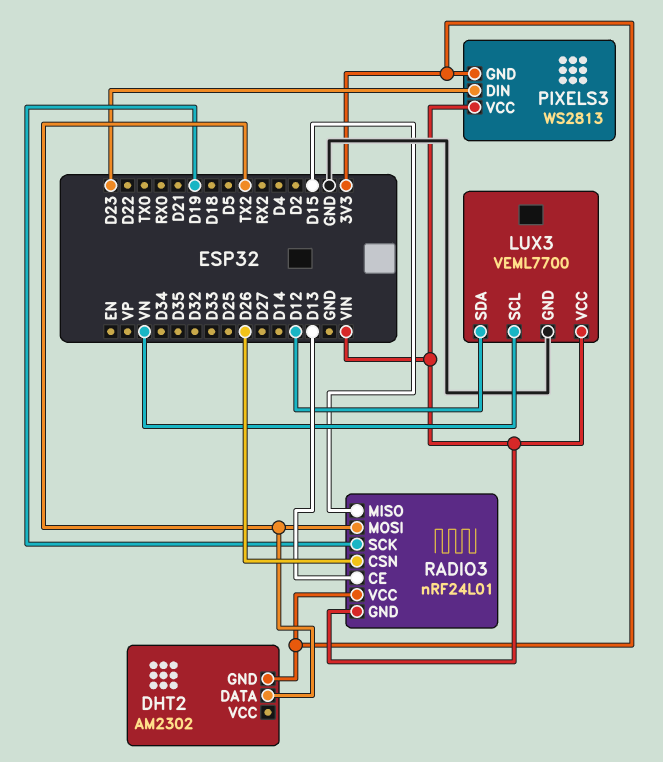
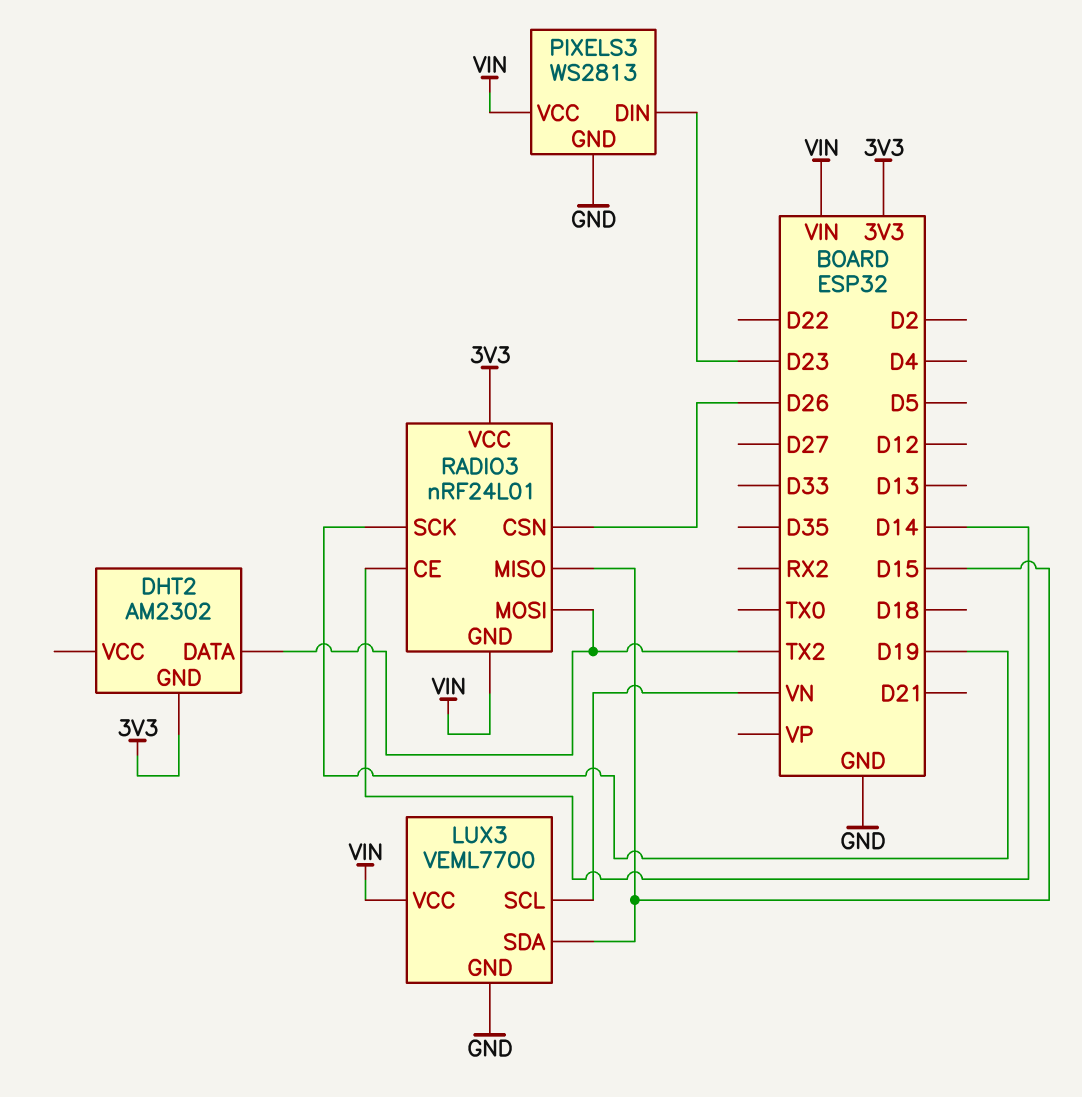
LUX3 pin SDA: D12 -> D15
PIXELS3 pin GND: 3V3 -> GND
RADIO3 pin CE: D13 -> D14

